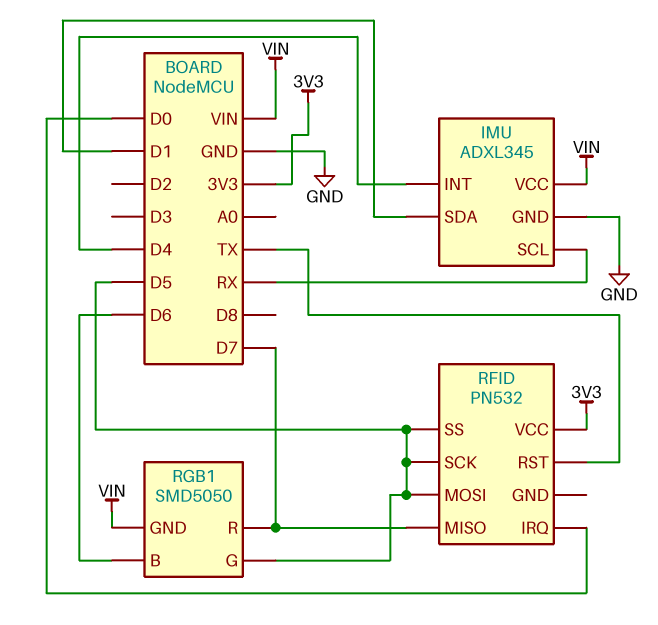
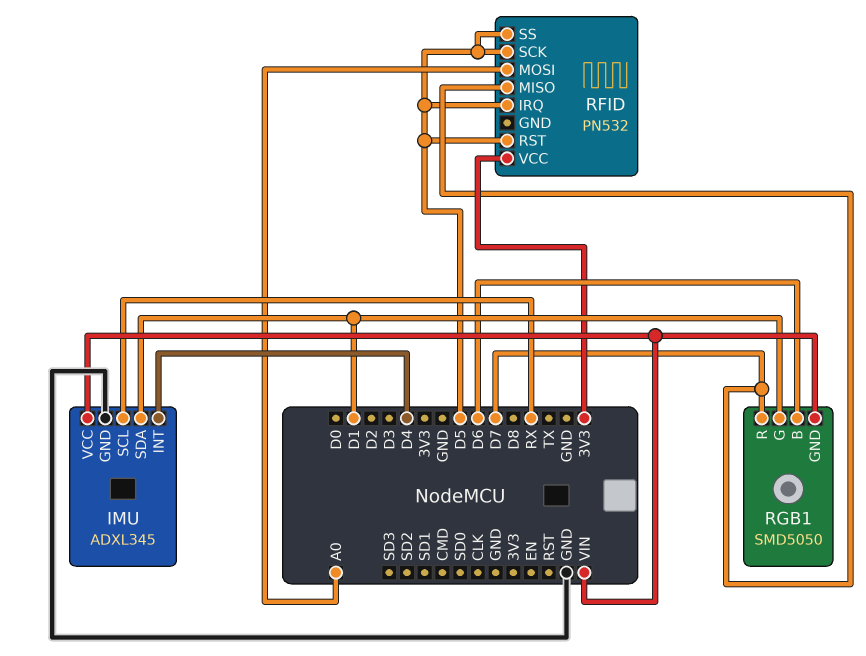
RFID pin IRQ: D0 -> D5
RFID pin MOSI: D5 -> A0
RFID pin RST: TX -> D5
RGB1 pin G: D5 -> D1

